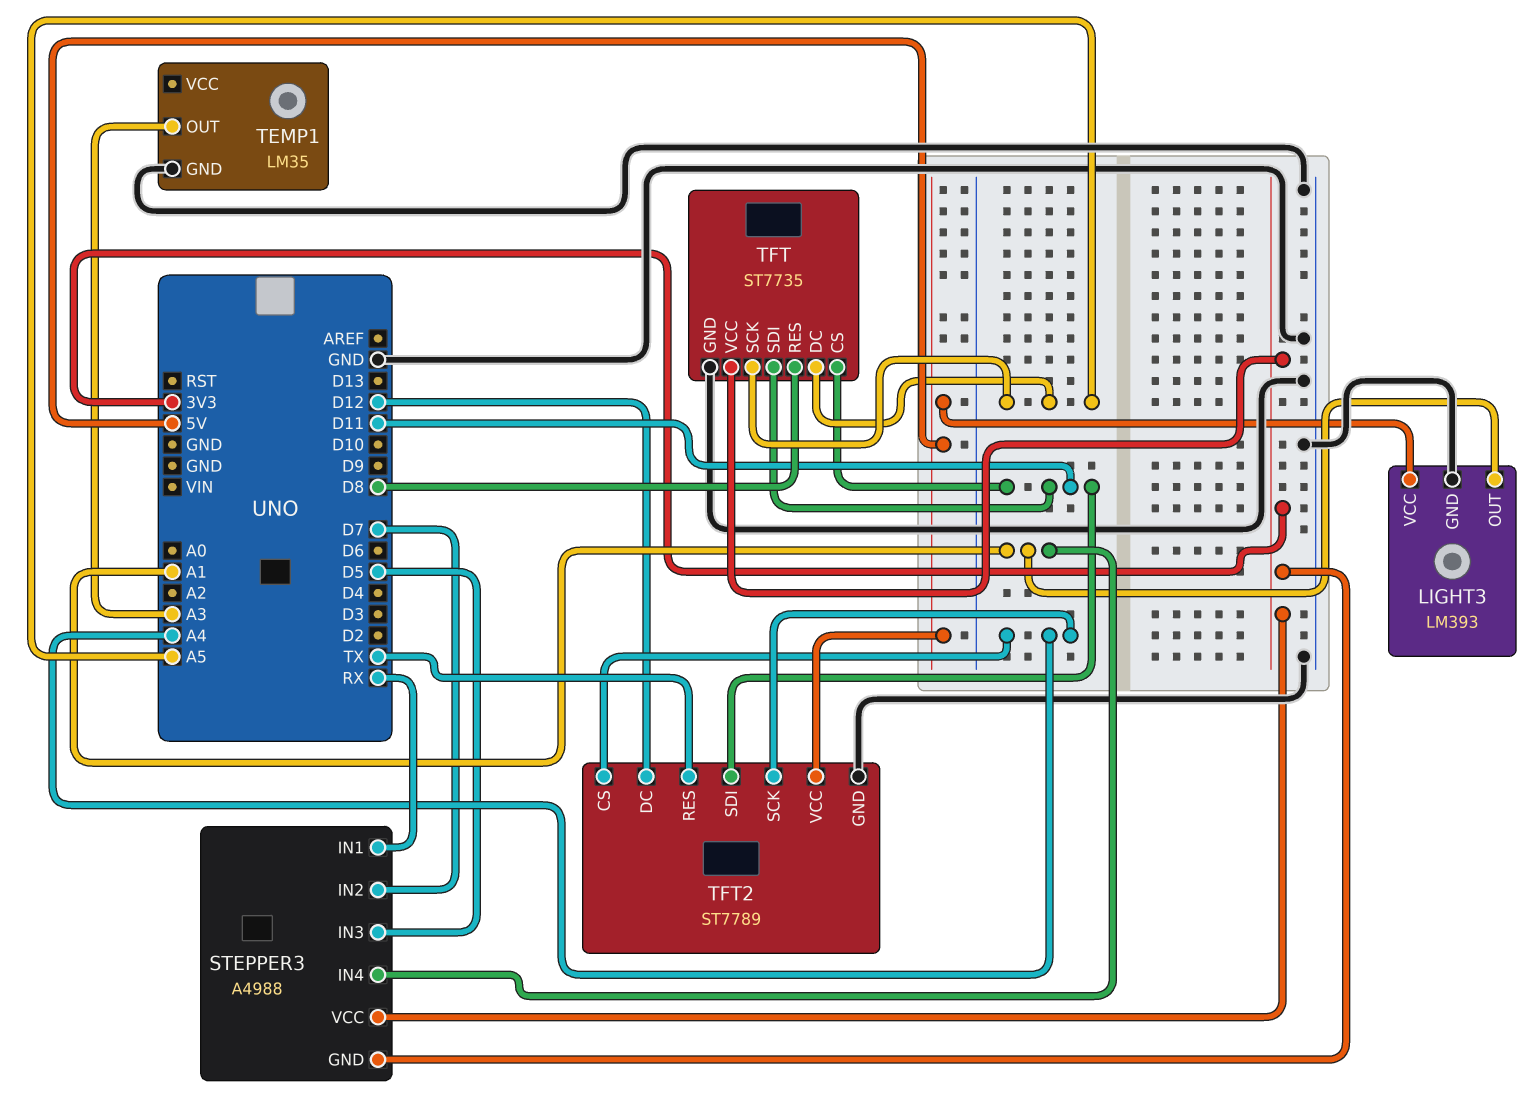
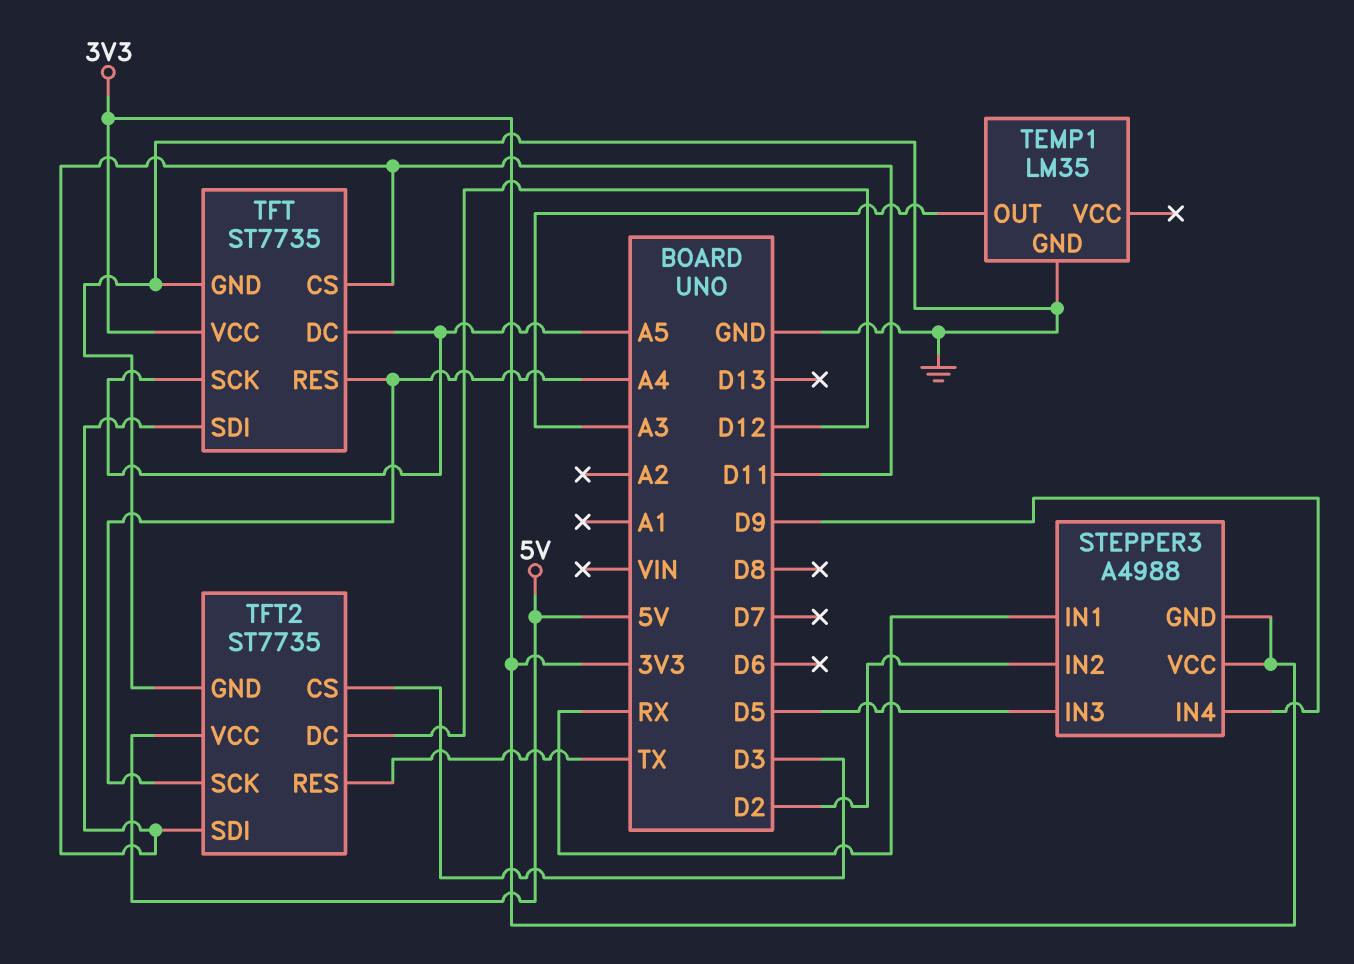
LIGHT3: LM393 -> none
LIGHT3 pin GND: GND -> none
LIGHT3 pin OUT: A1 -> none
LIGHT3 pin VCC: 5V -> none
STEPPER3 pin IN2: D7 -> D2
STEPPER3 pin IN4: A1 -> D9
TFT pin RES: D8 -> A4
TFT2: ST7789 -> ST7735
TFT2 pin CS: A4 -> D3

